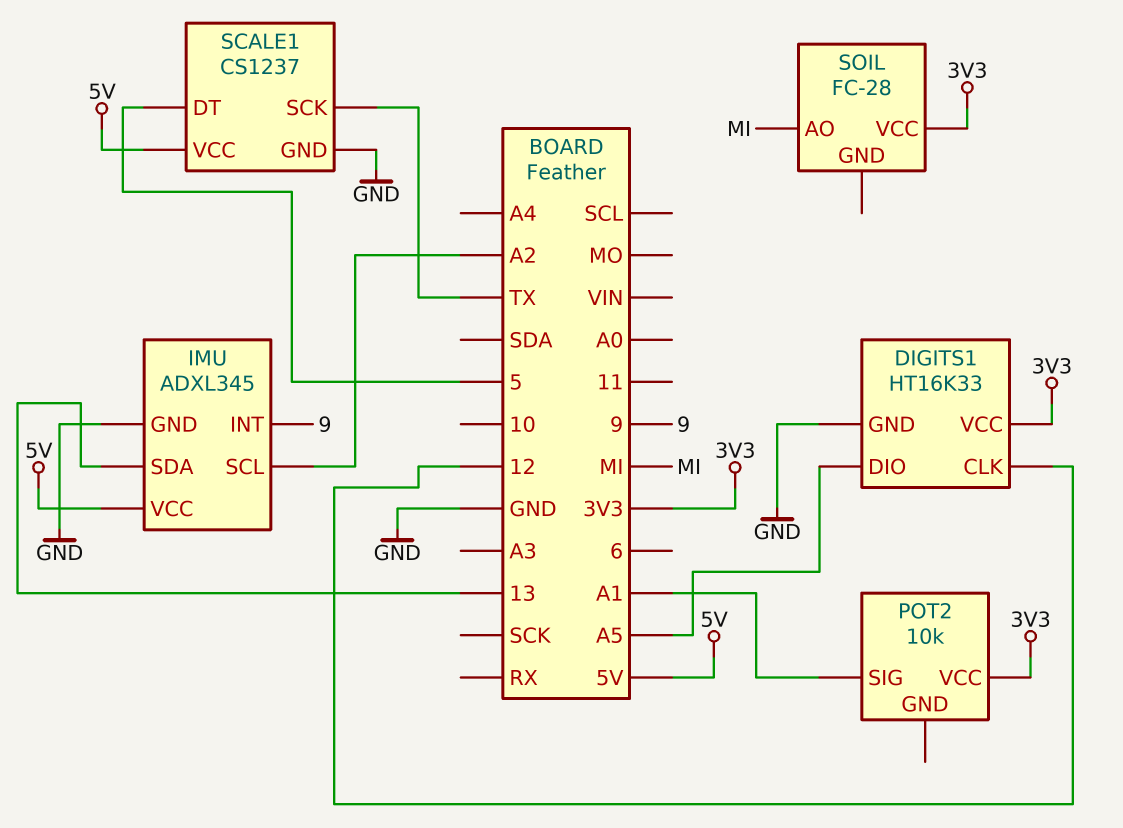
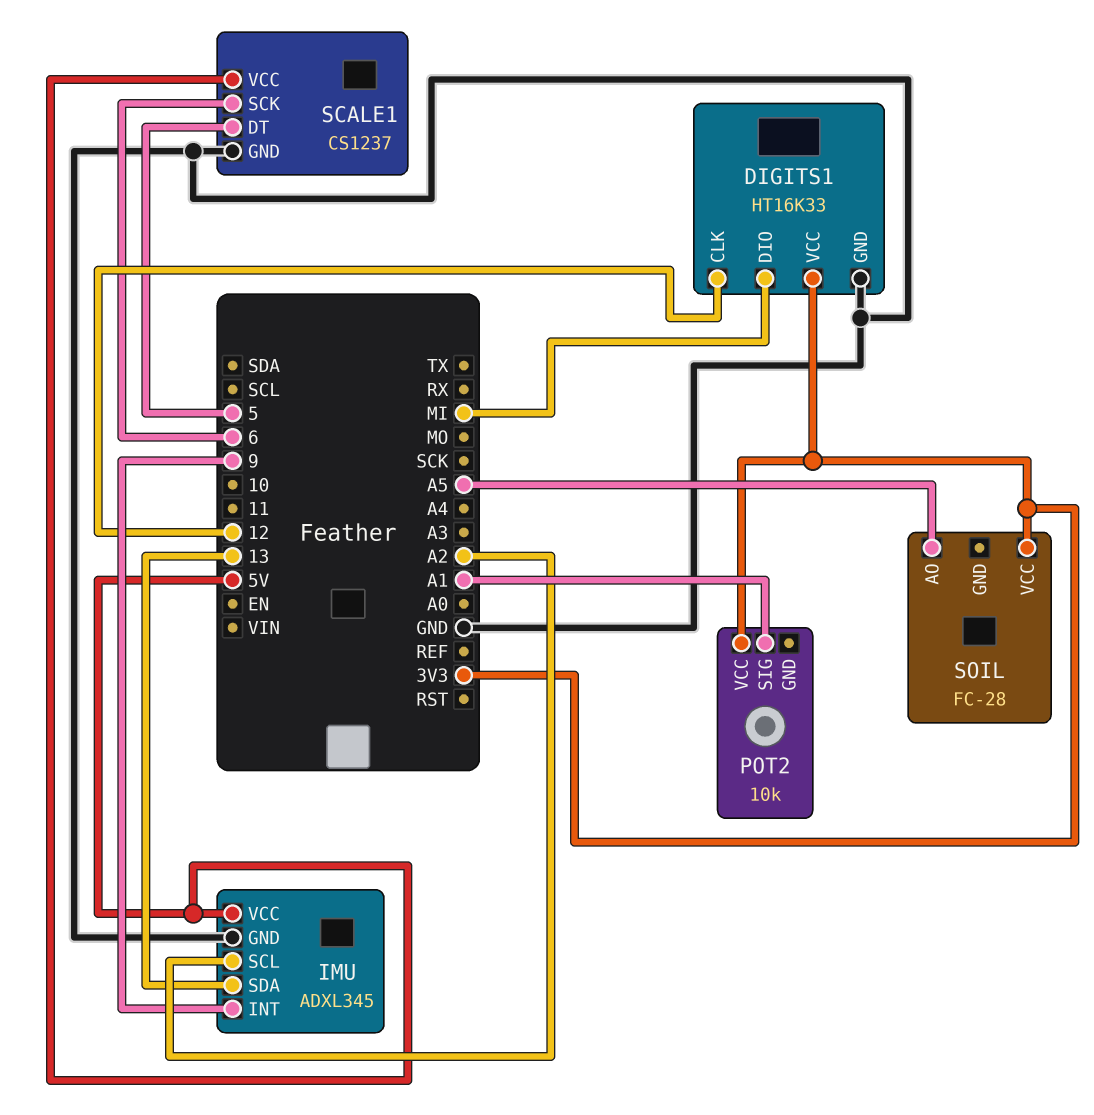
DIGITS1 pin DIO: A5 -> MI
SCALE1 pin SCK: TX -> 6
SOIL pin AO: MI -> A5

